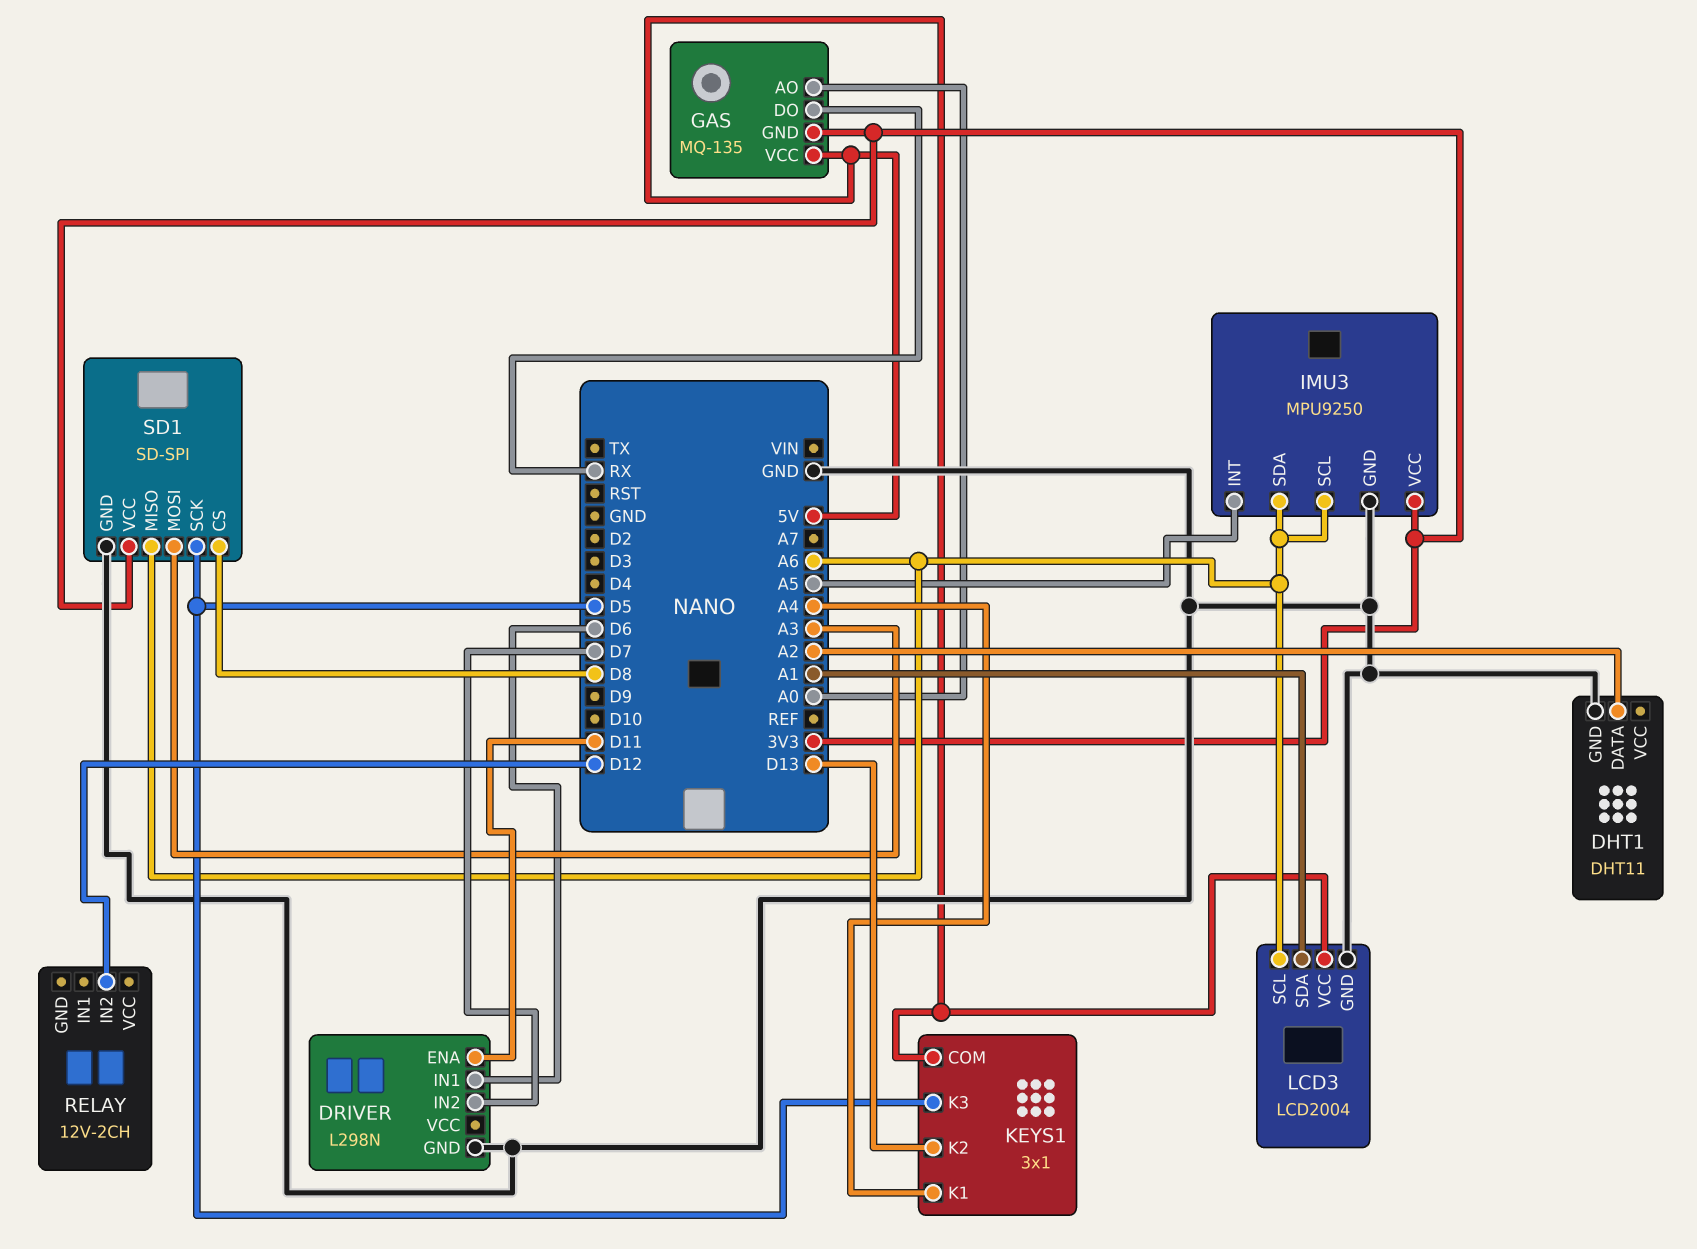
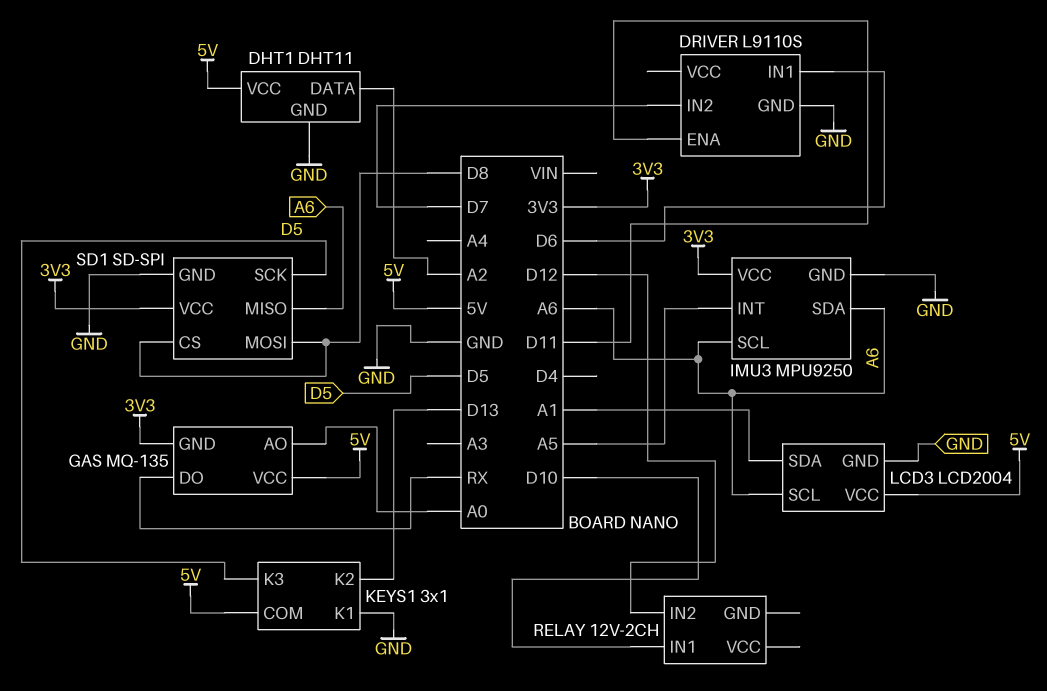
DHT1 pin VCC: none -> 5V
DRIVER: L298N -> L9110S
KEYS1 pin K1: A4 -> GND
RELAY pin IN1: none -> D10
SD1 pin MOSI: A3 -> D8

